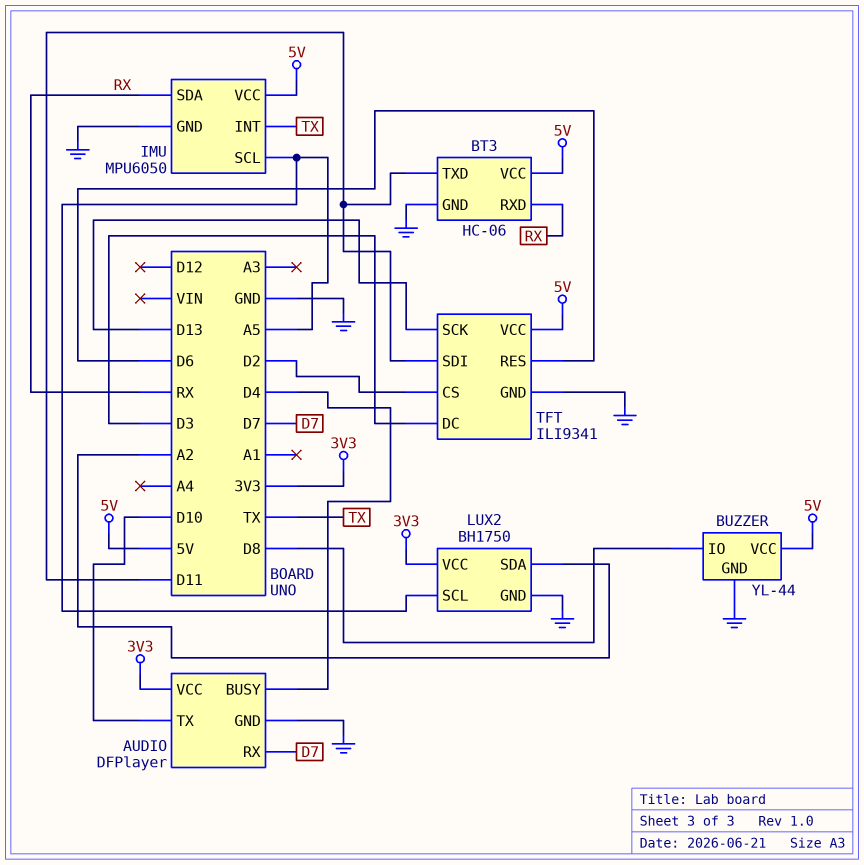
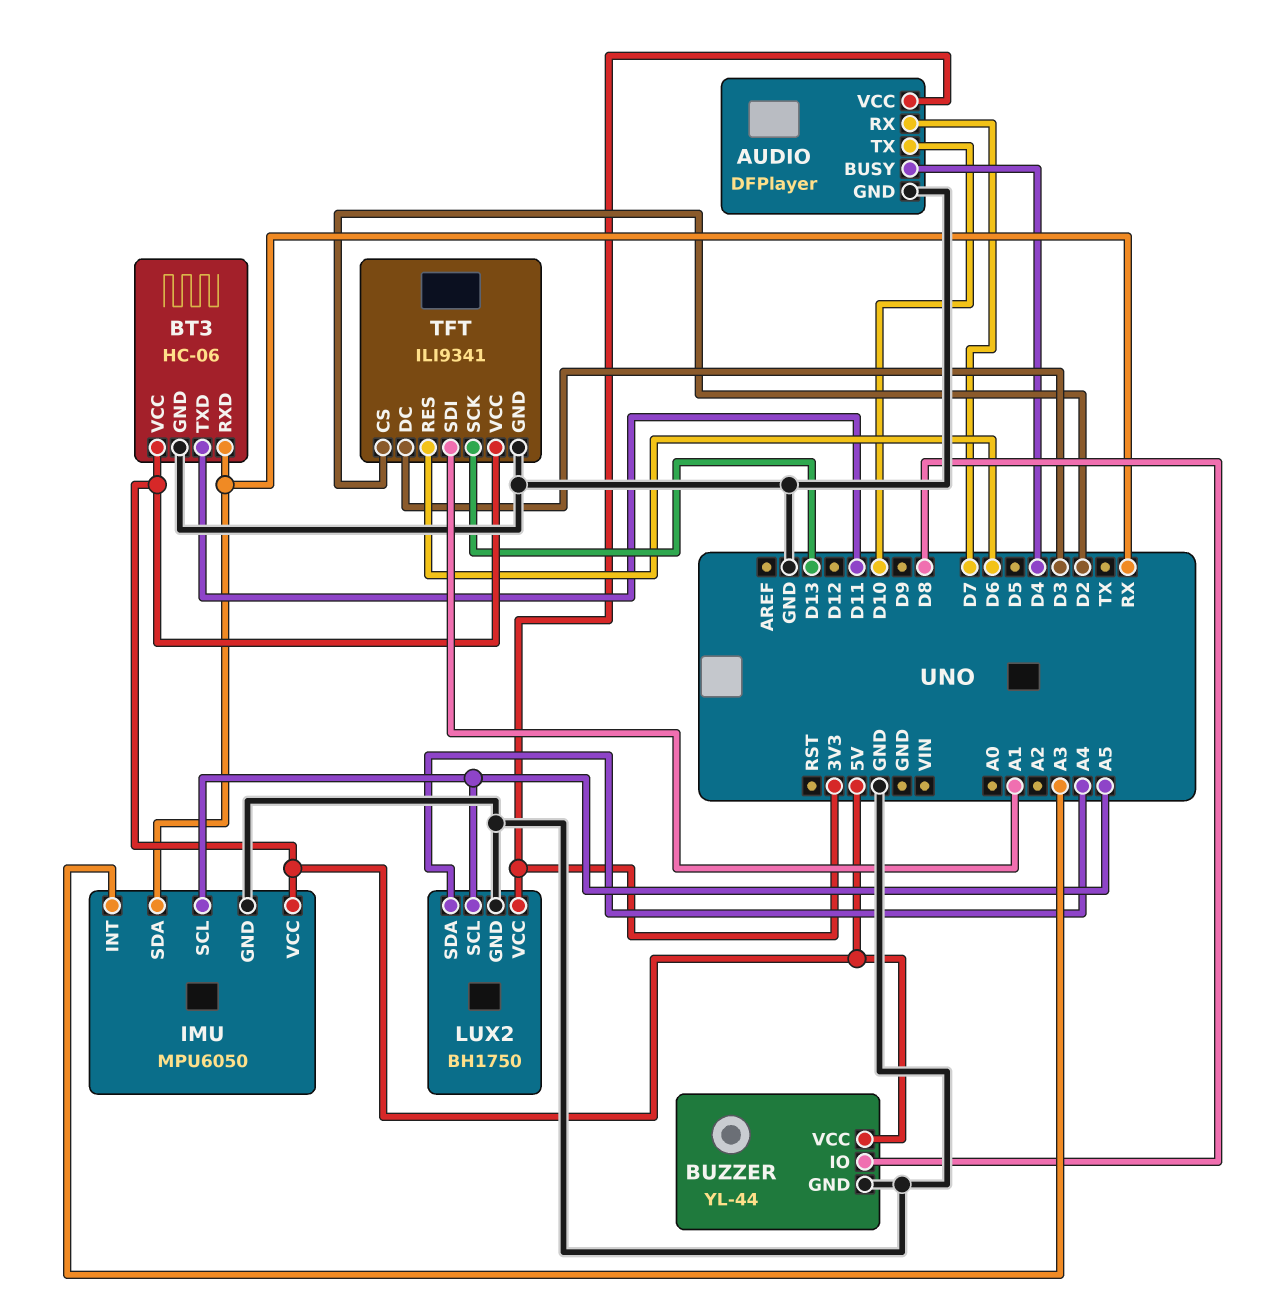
IMU pin INT: TX -> A3
LUX2 pin SDA: A2 -> A4
TFT pin SDI: D11 -> A1

